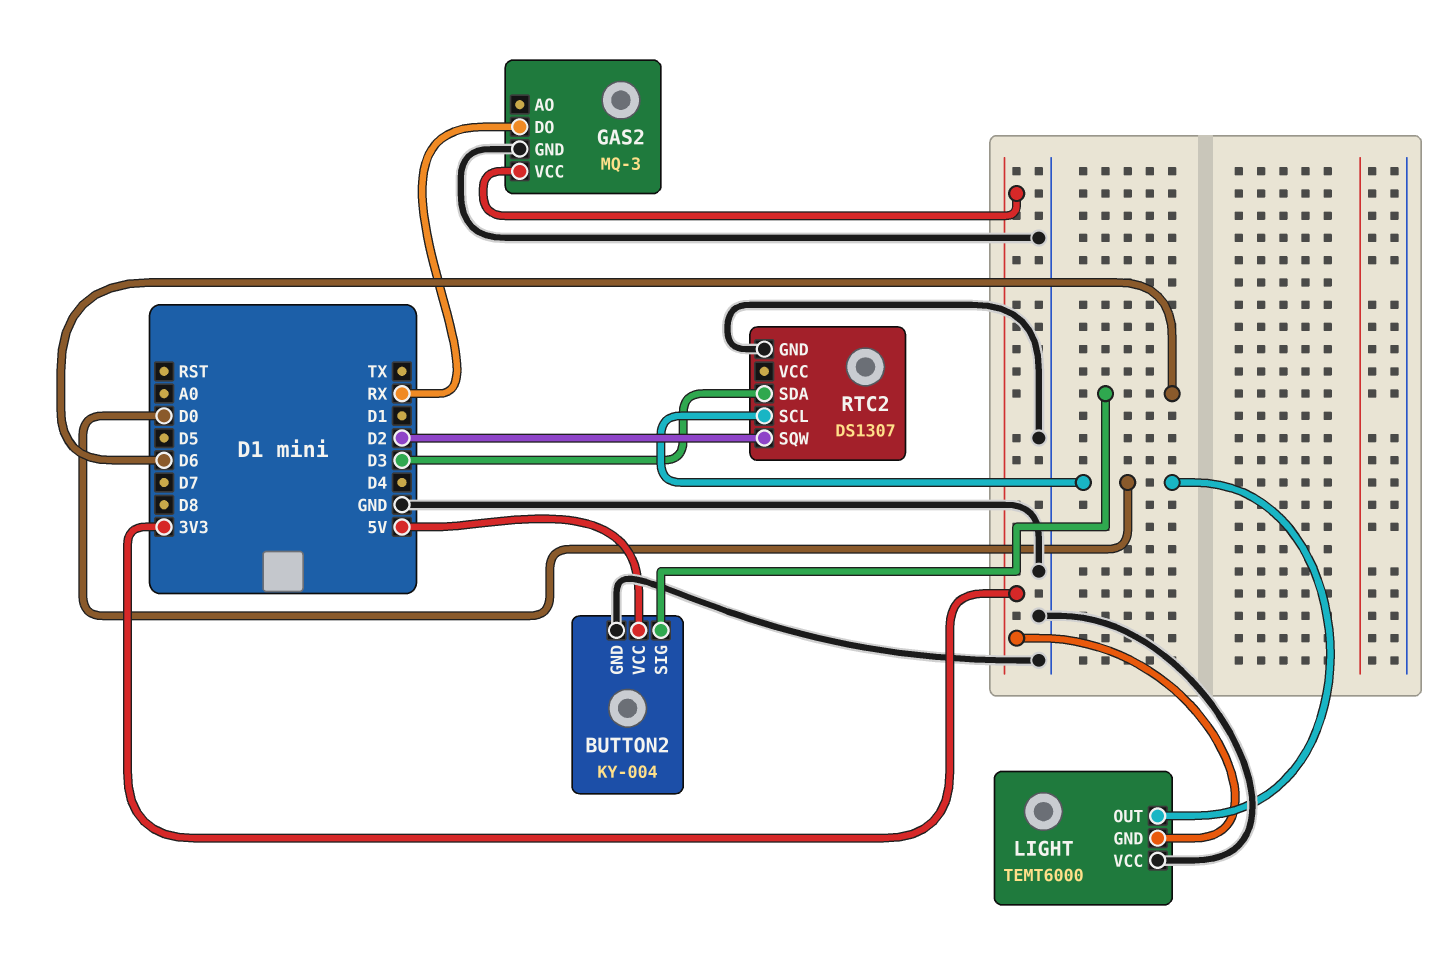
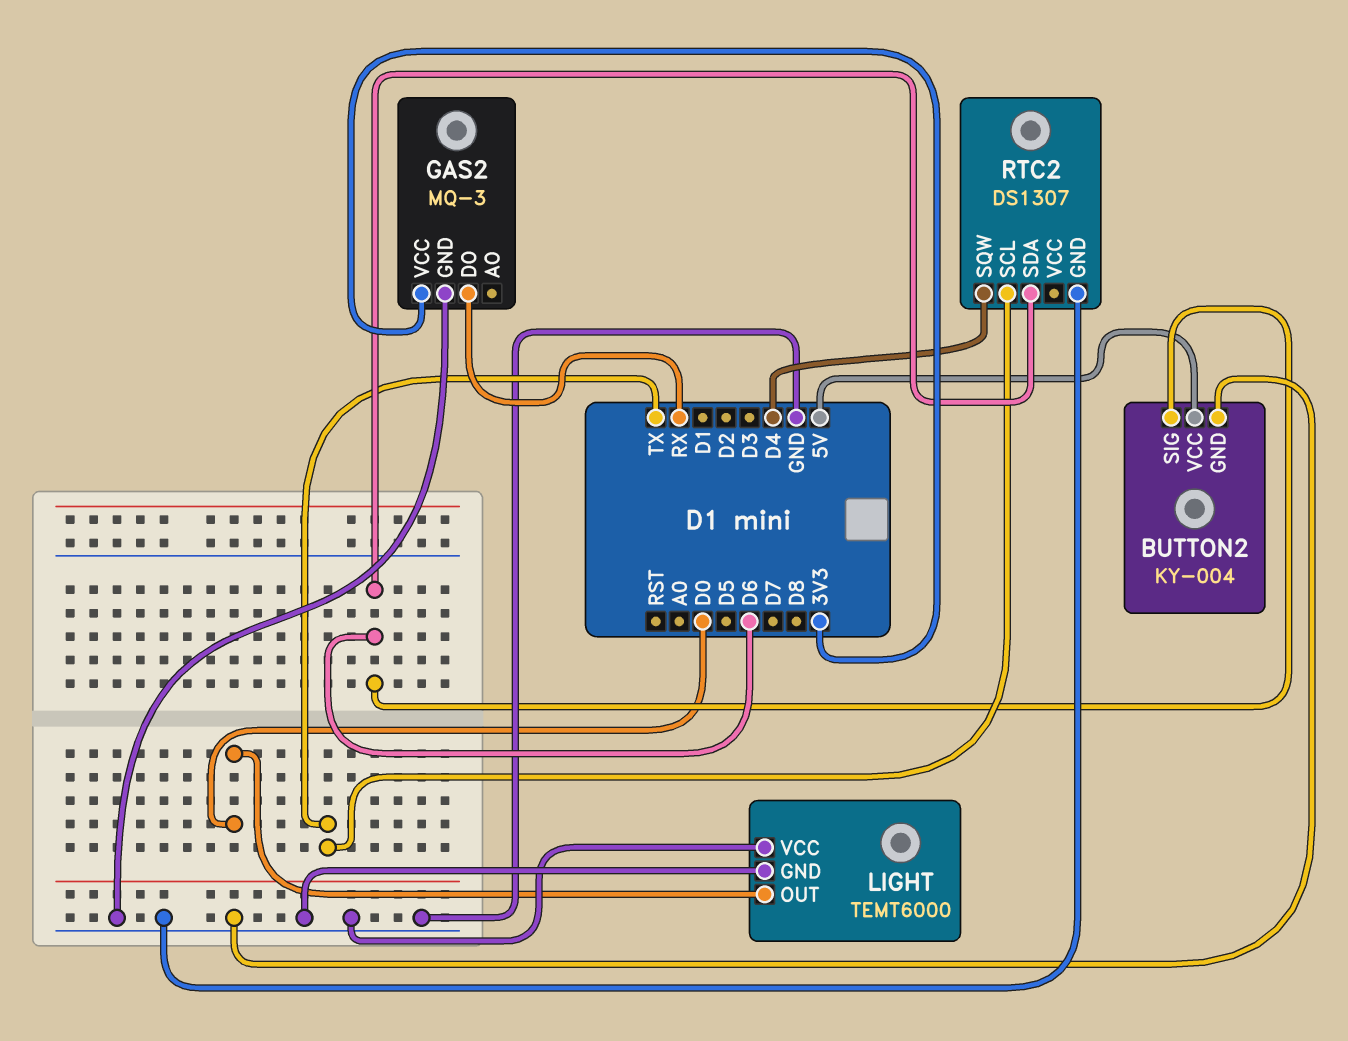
LIGHT pin GND: 3V3 -> GND
RTC2 pin SCL: D0 -> TX
RTC2 pin SDA: D3 -> D6
RTC2 pin SQW: D2 -> D4

